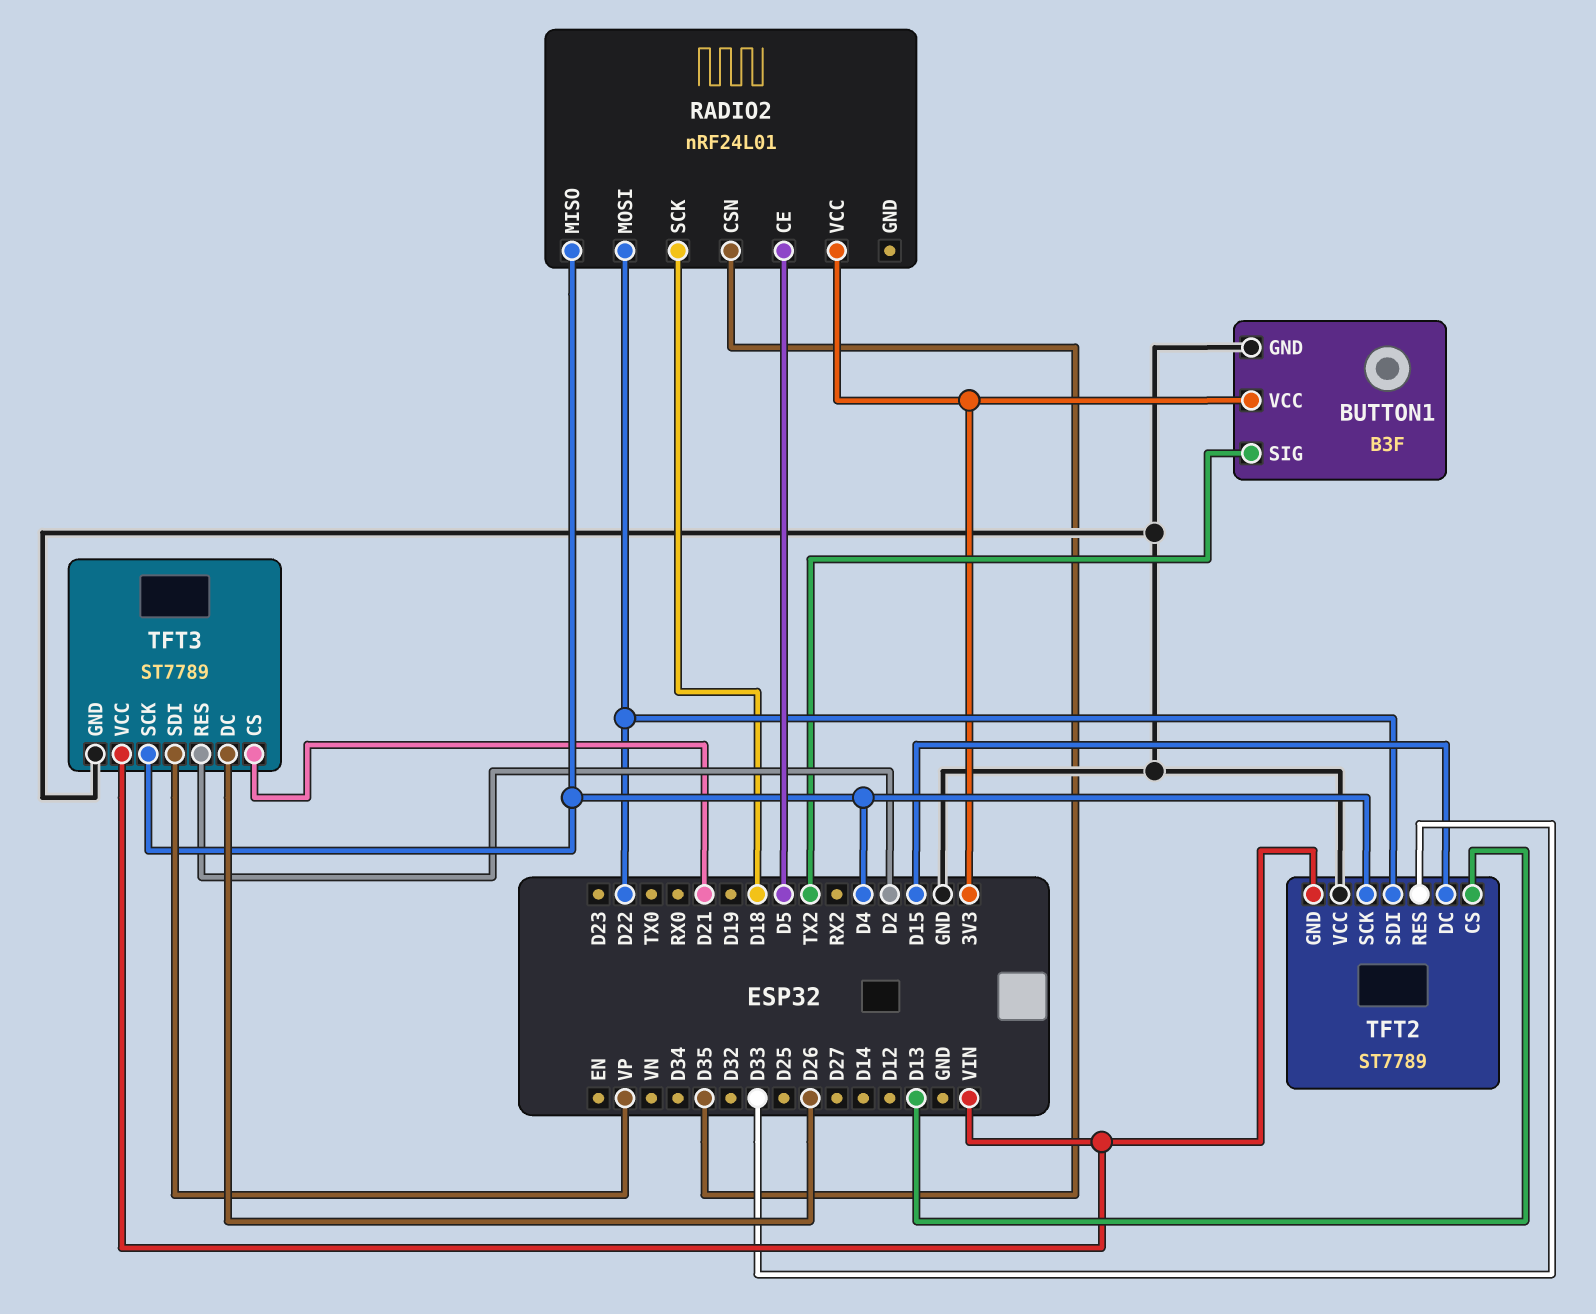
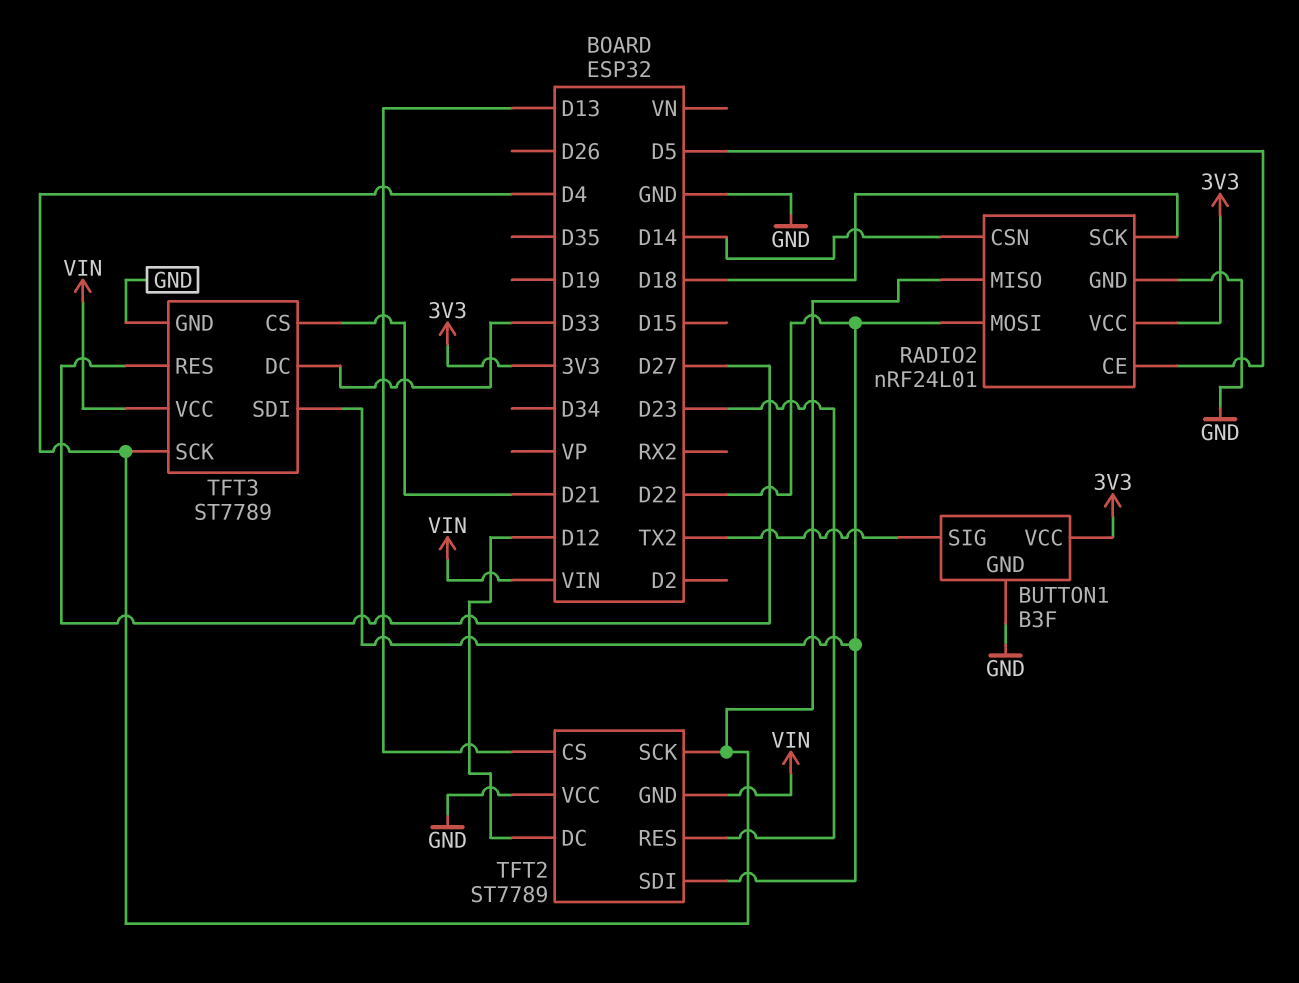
RADIO2 pin CSN: D35 -> D14
RADIO2 pin GND: none -> GND
TFT2 pin DC: D15 -> D12
TFT2 pin RES: D33 -> D23
TFT3 pin DC: D26 -> D33
TFT3 pin RES: D2 -> D27
TFT3 pin SDI: VP -> D22

